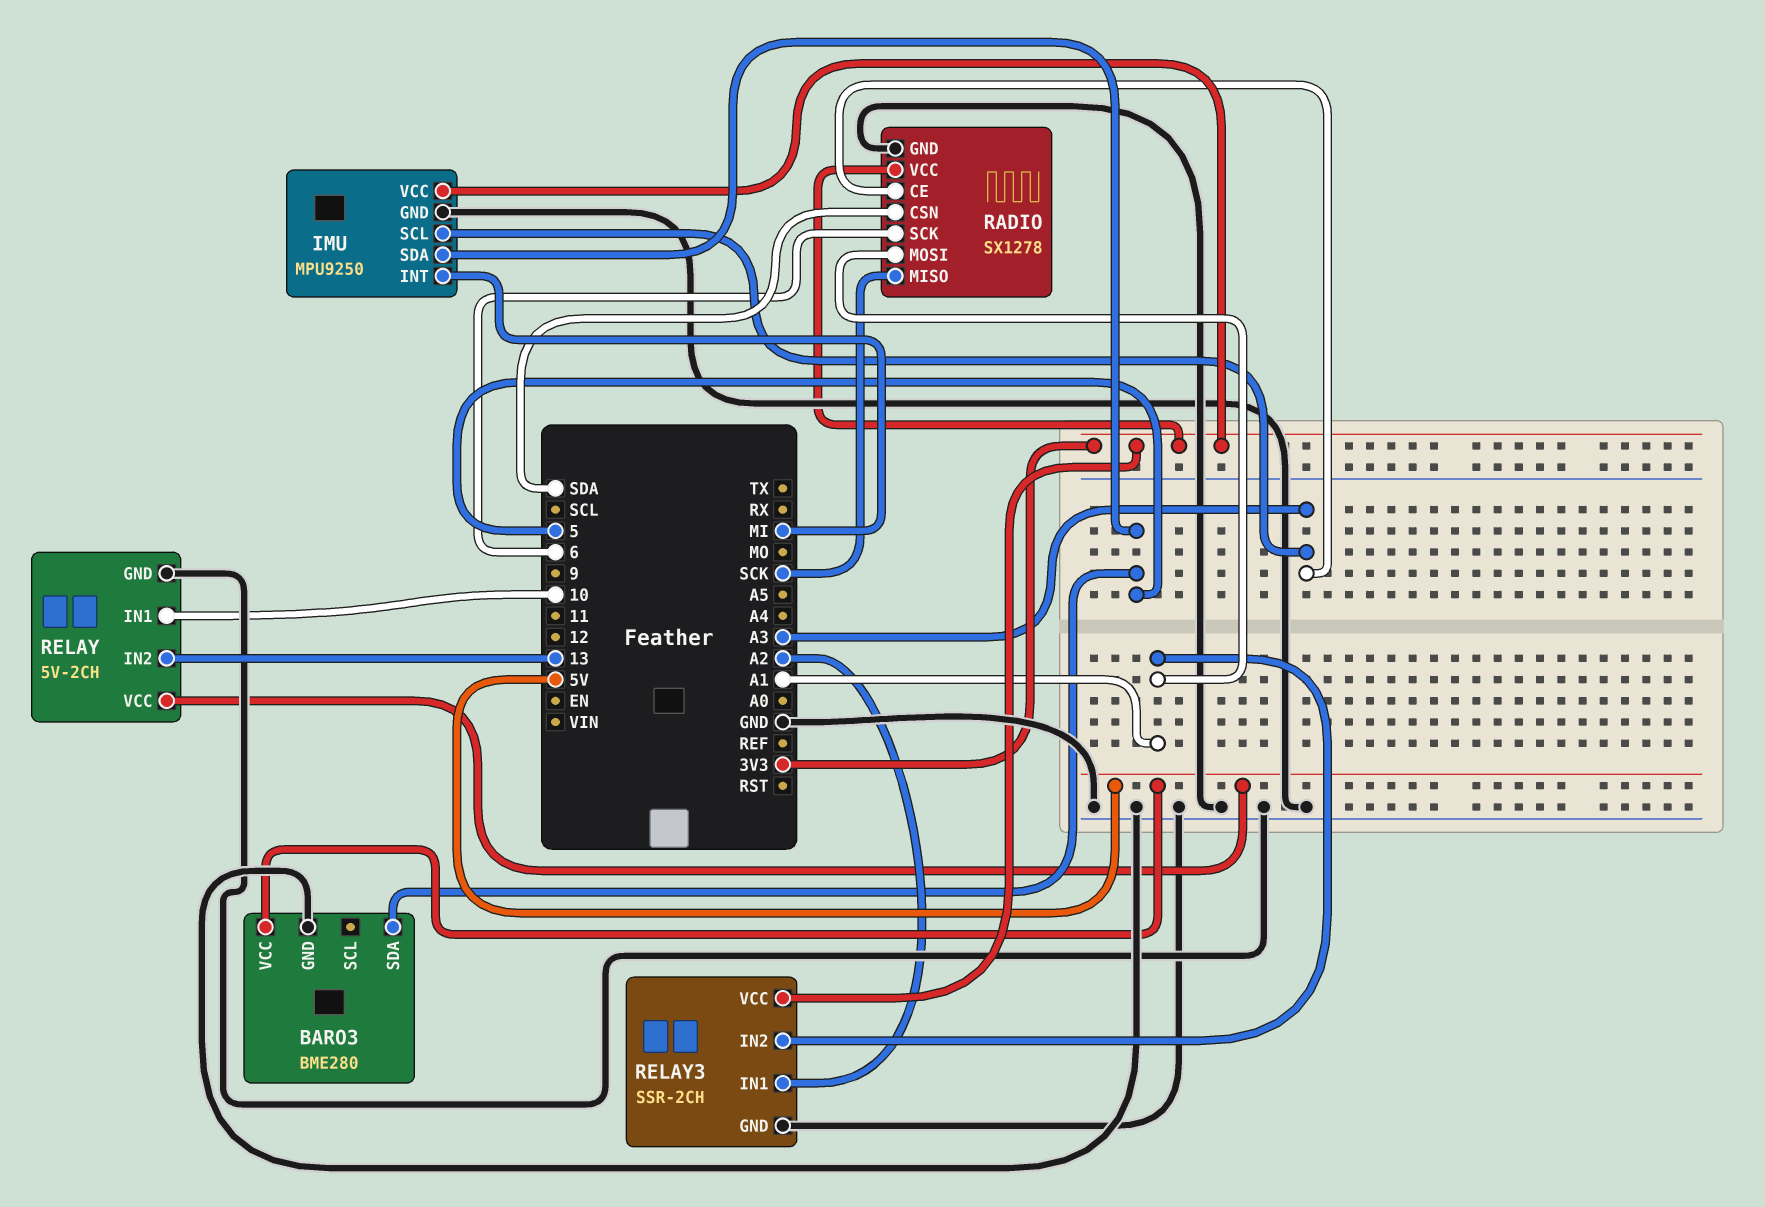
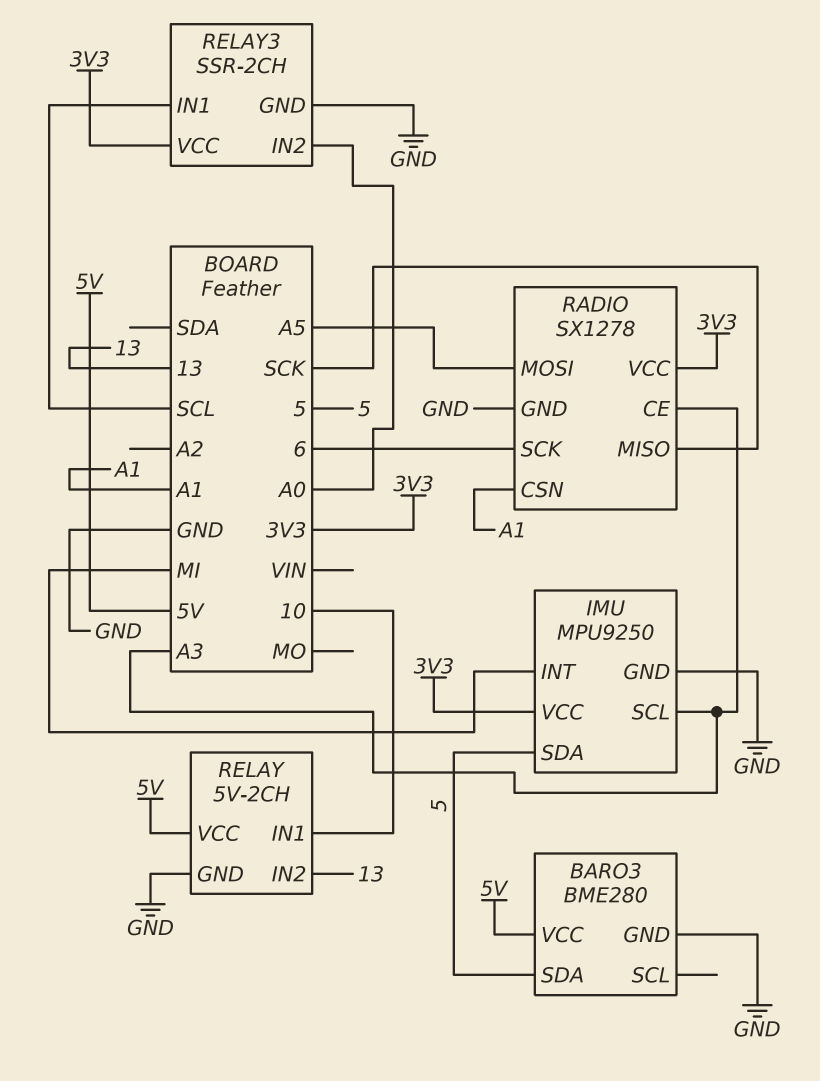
RADIO pin CSN: SDA -> A1
RADIO pin MOSI: A1 -> A5
RELAY3 pin IN1: A2 -> SCL
RELAY3 pin IN2: A1 -> A0

